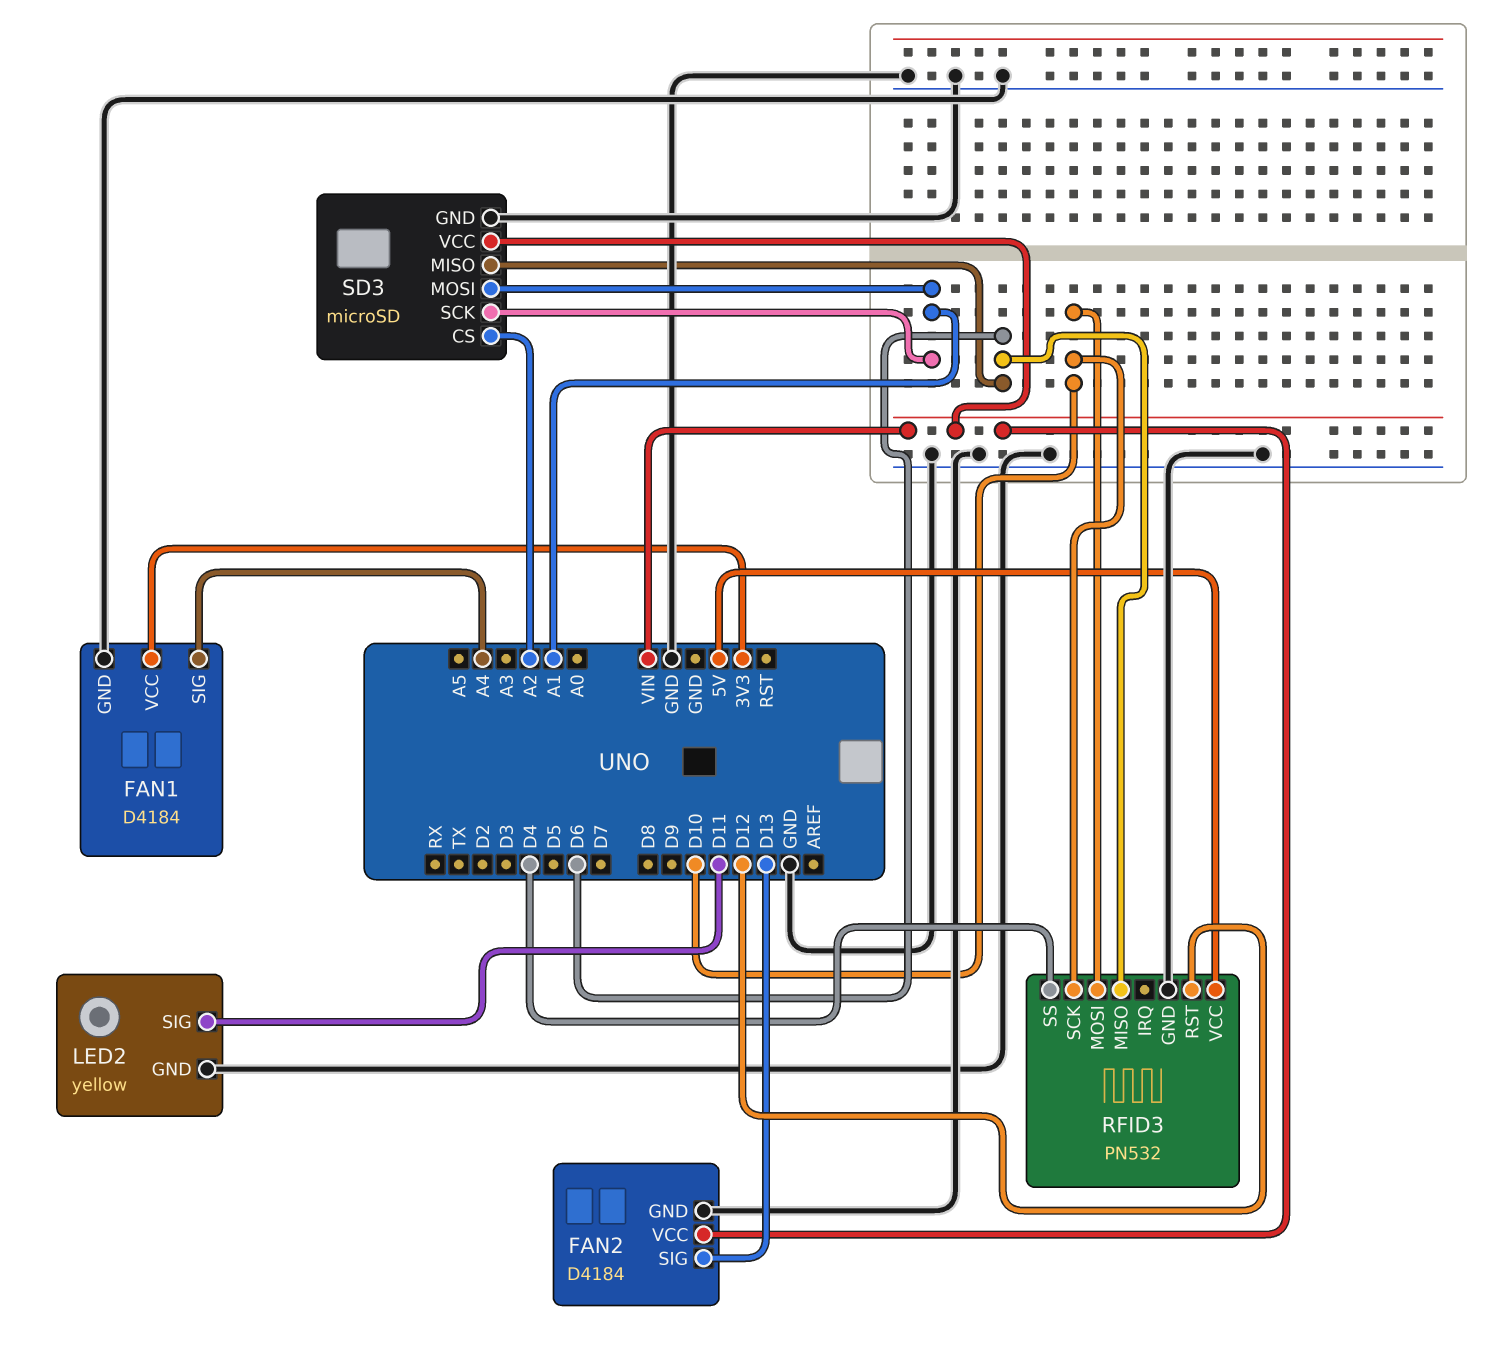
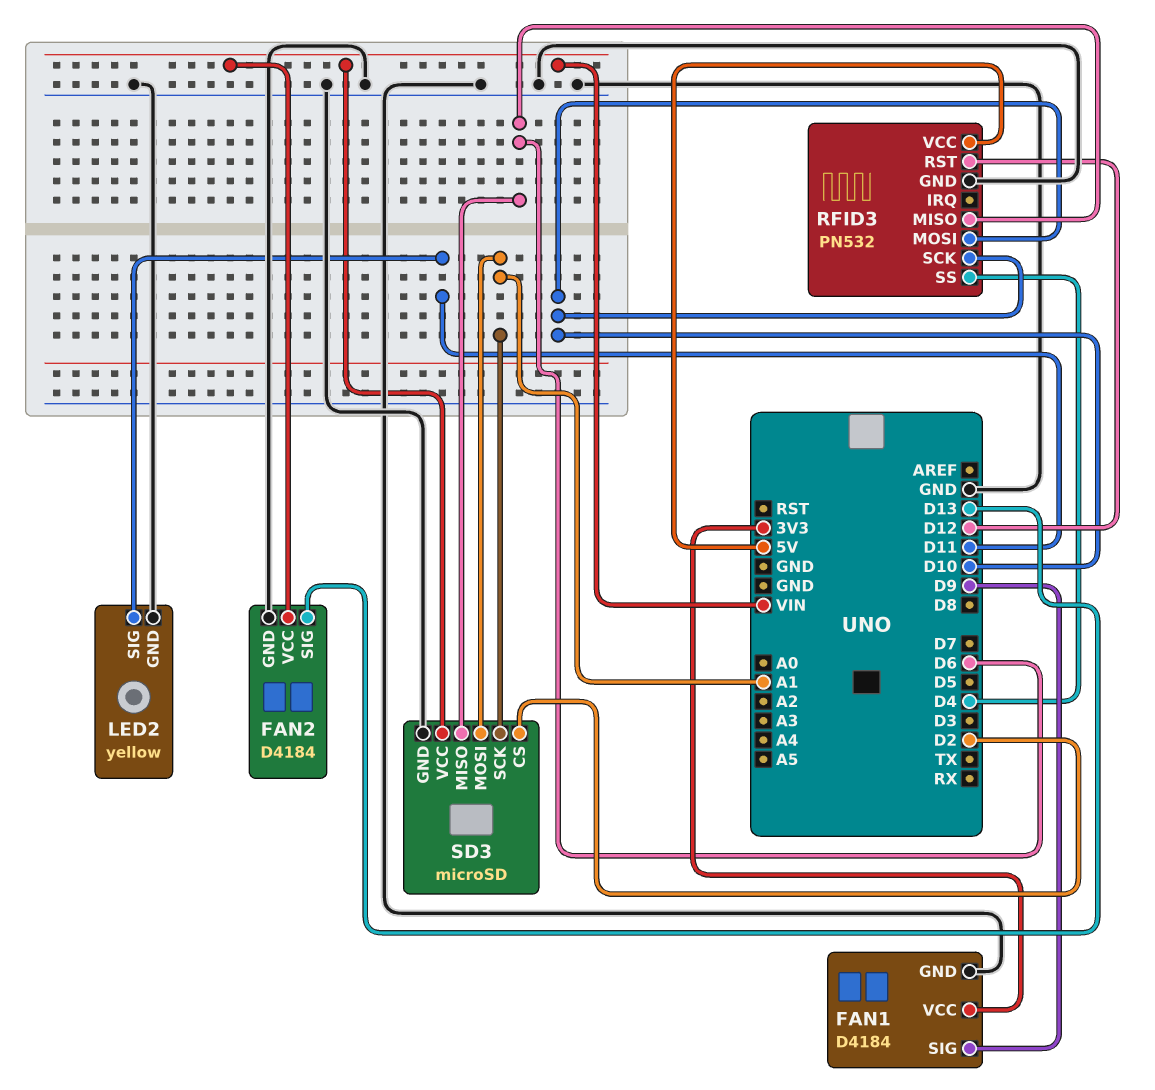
FAN1 pin SIG: A4 -> D9
SD3 pin CS: A2 -> D2

